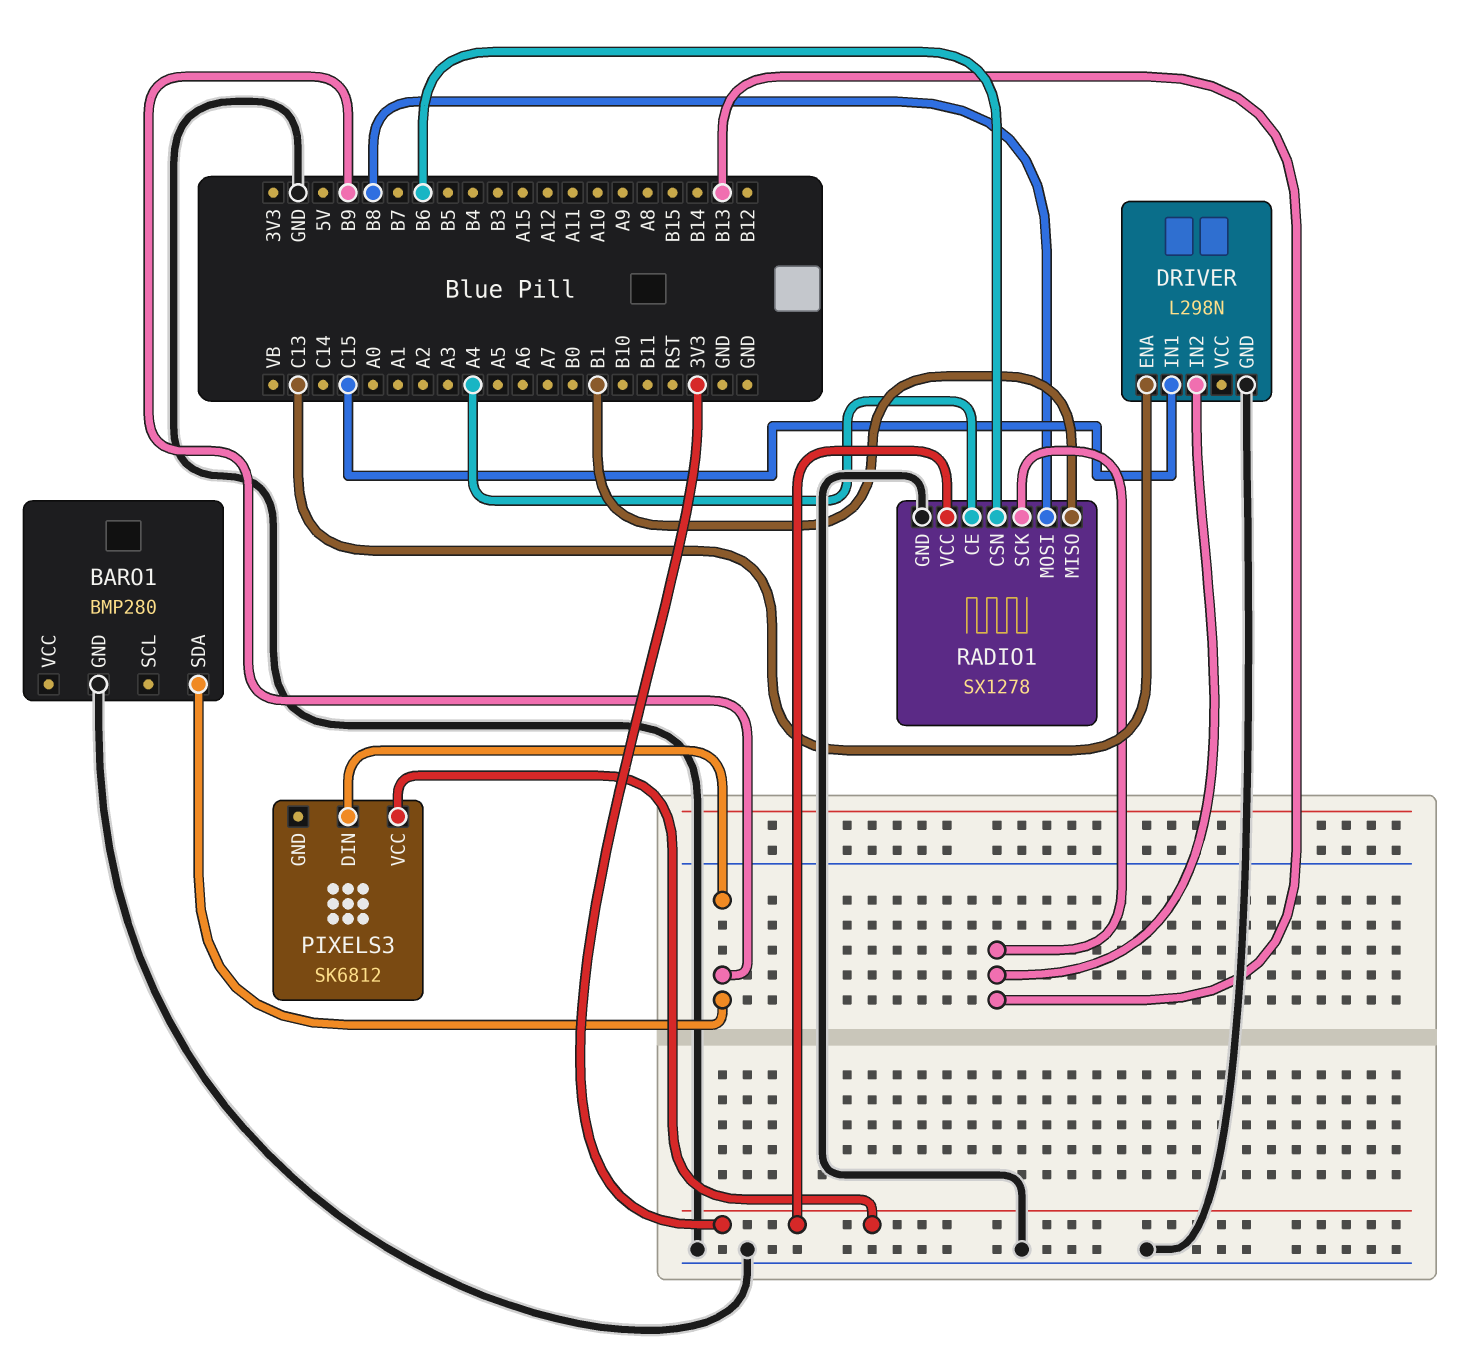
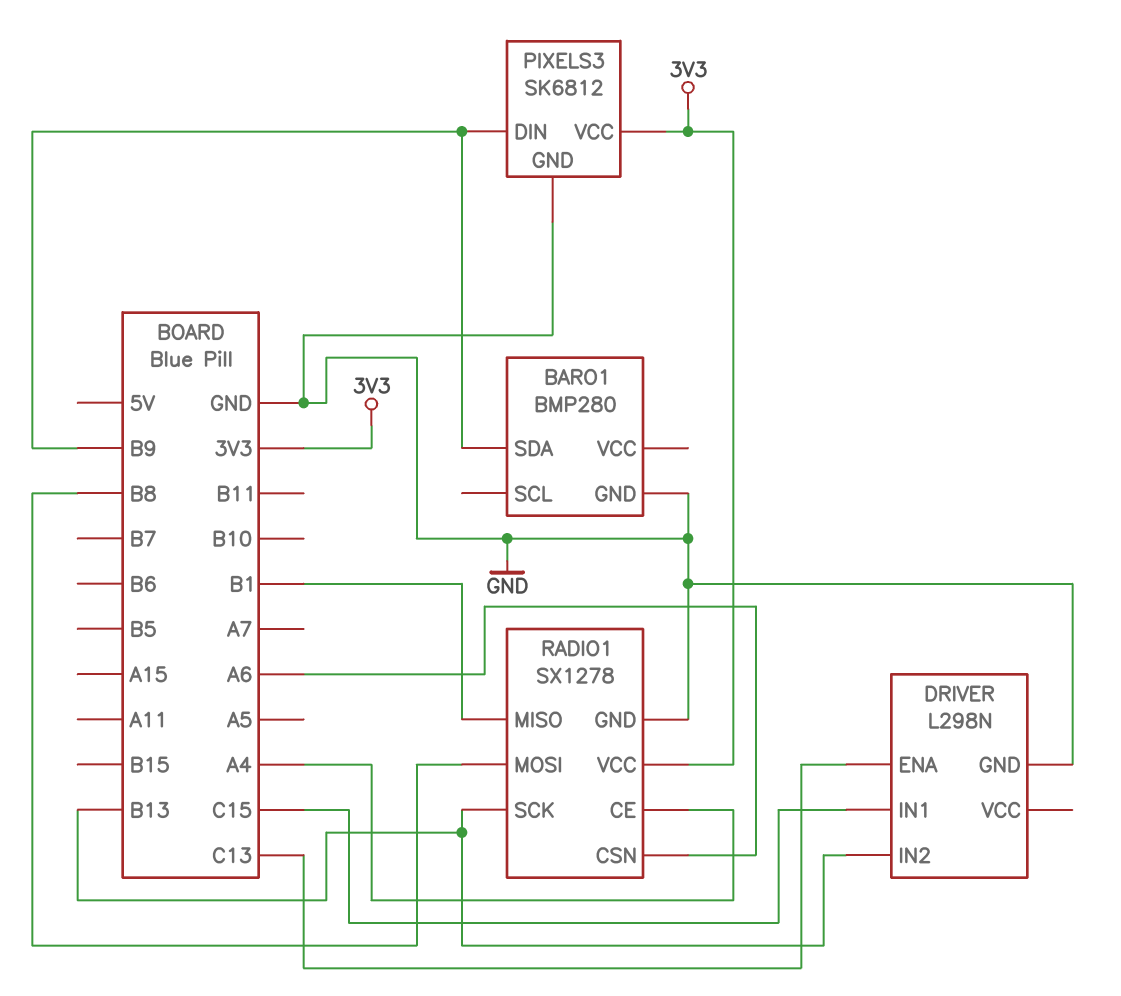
PIXELS3 pin GND: none -> GND
RADIO1 pin CSN: B6 -> A6

